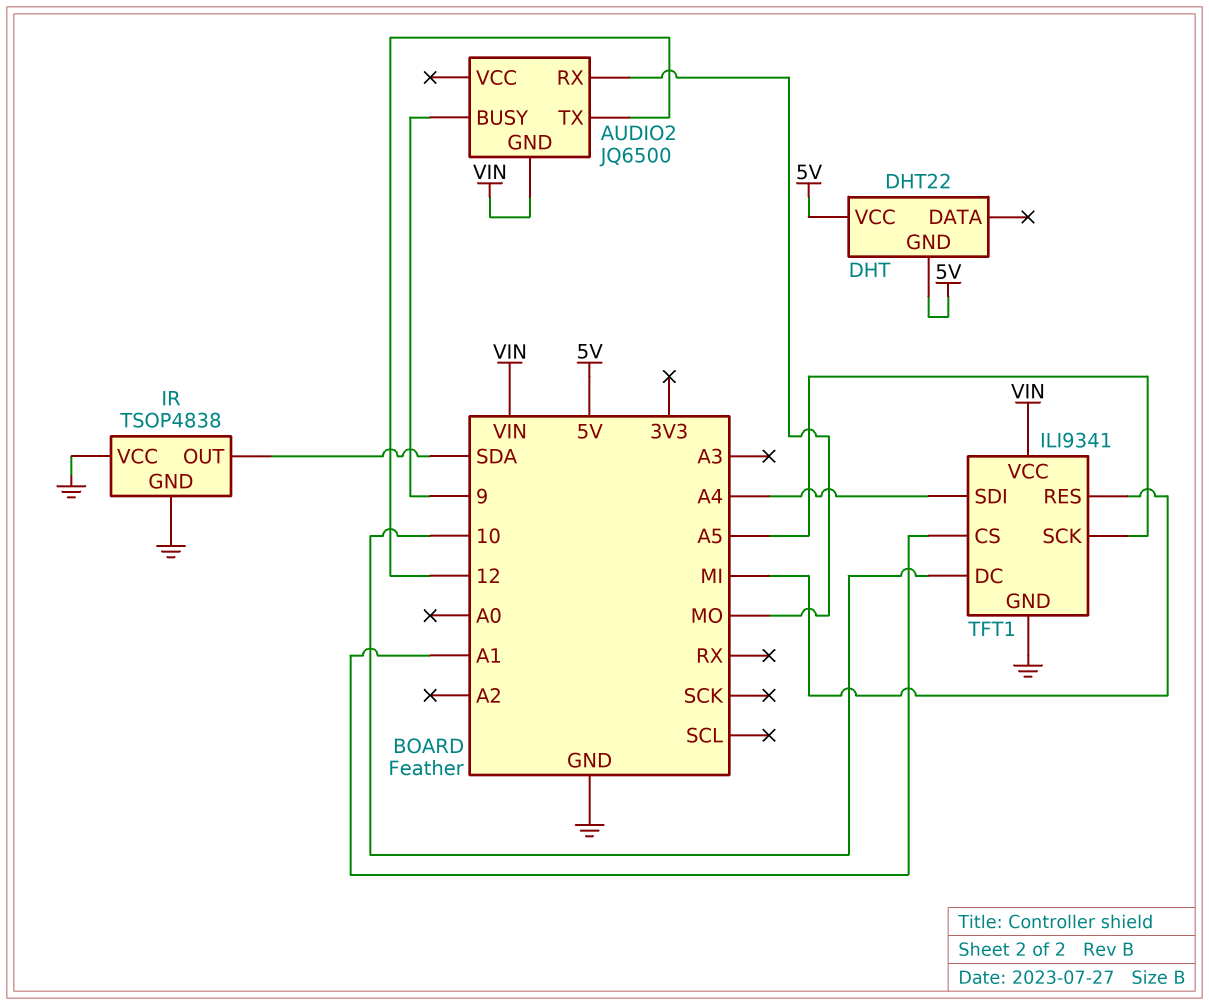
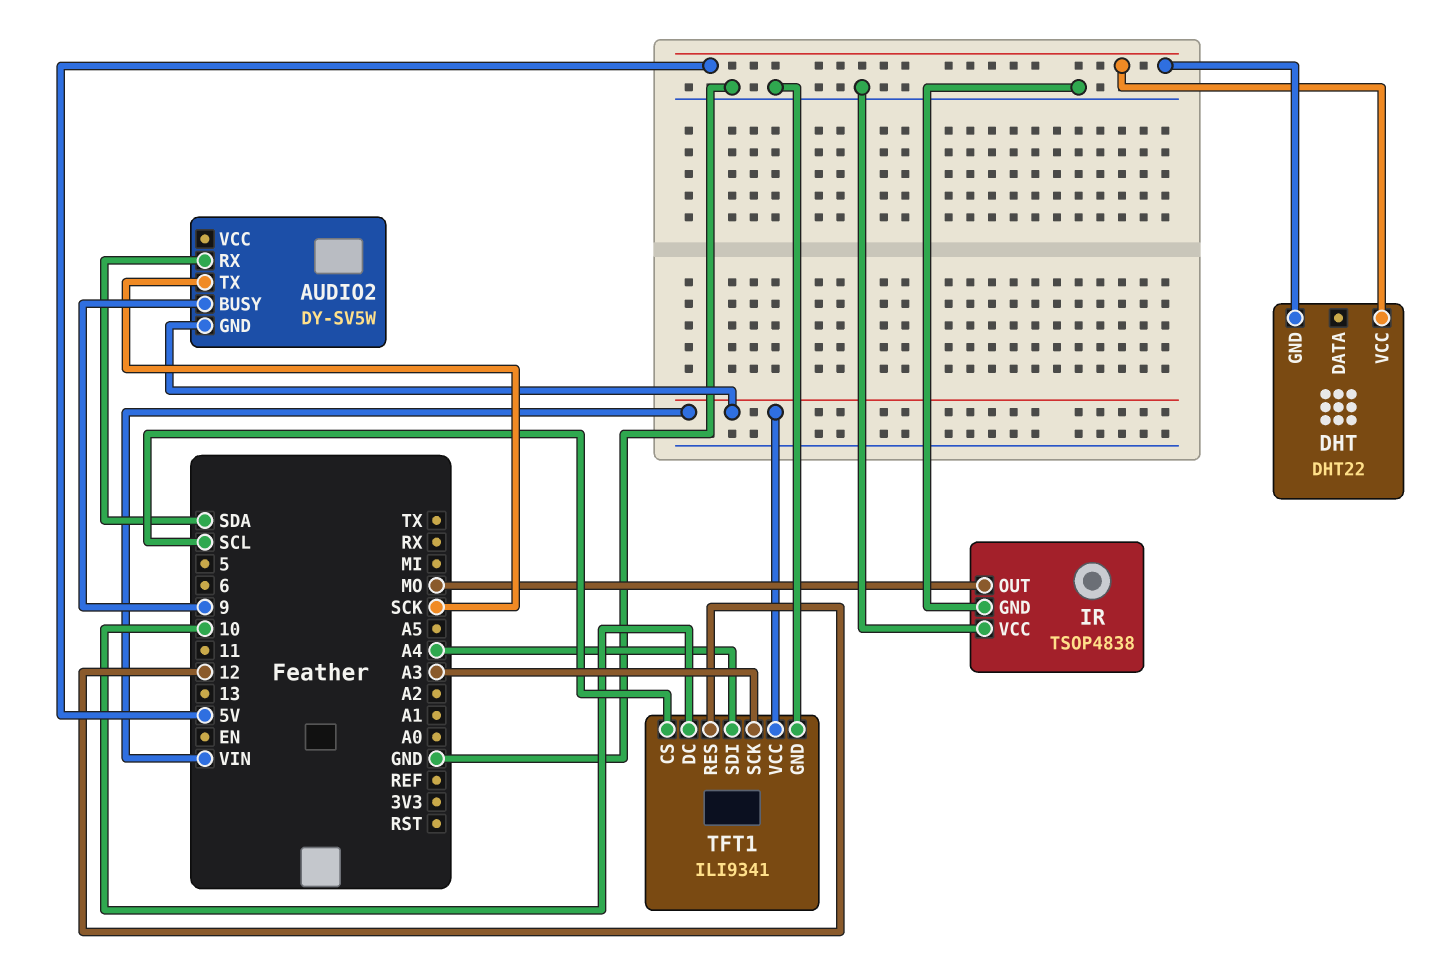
AUDIO2: JQ6500 -> DY-SV5W
AUDIO2 pin RX: MO -> SDA
AUDIO2 pin TX: 12 -> SCK
IR pin OUT: SDA -> MO
TFT1 pin CS: A1 -> SCL
TFT1 pin RES: MI -> 12
TFT1 pin SCK: A5 -> A3

